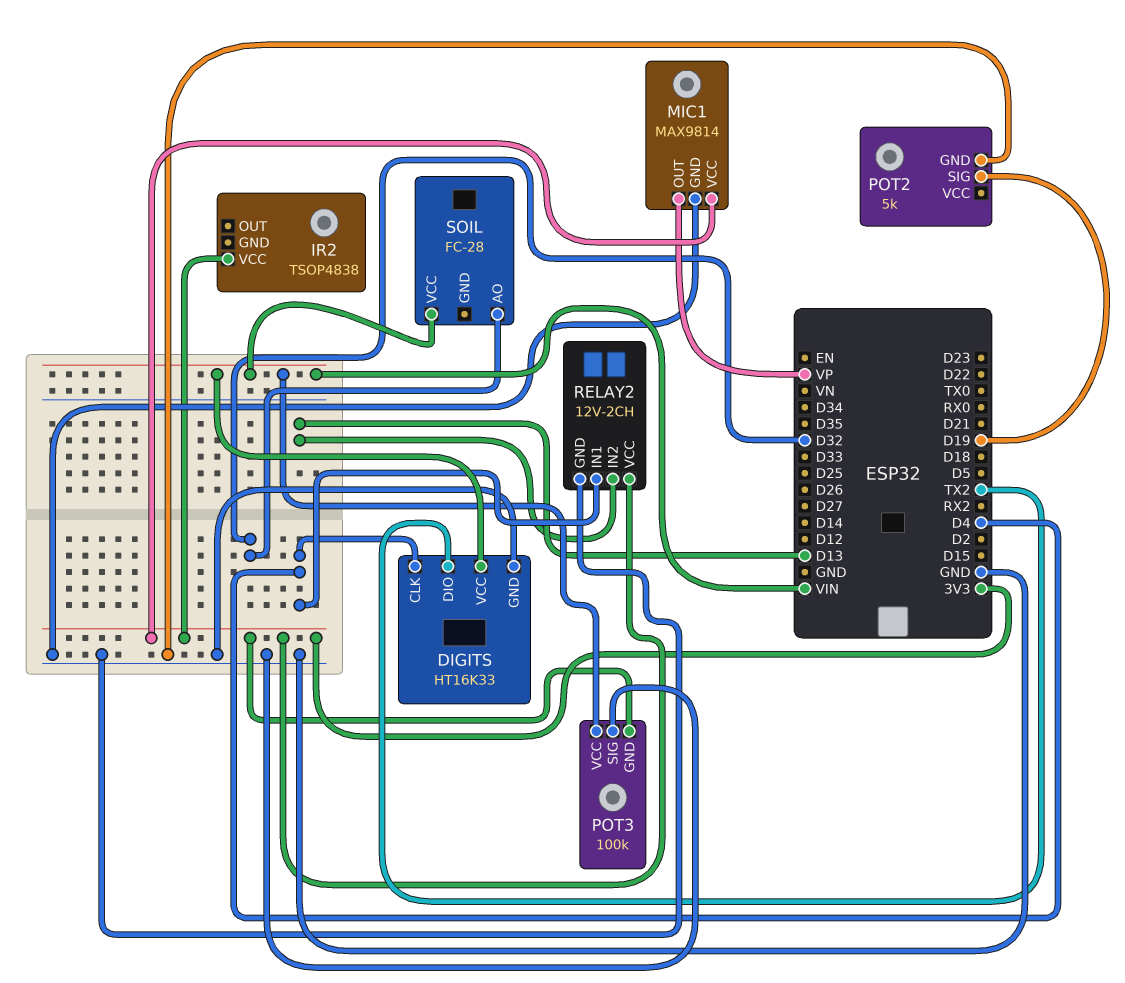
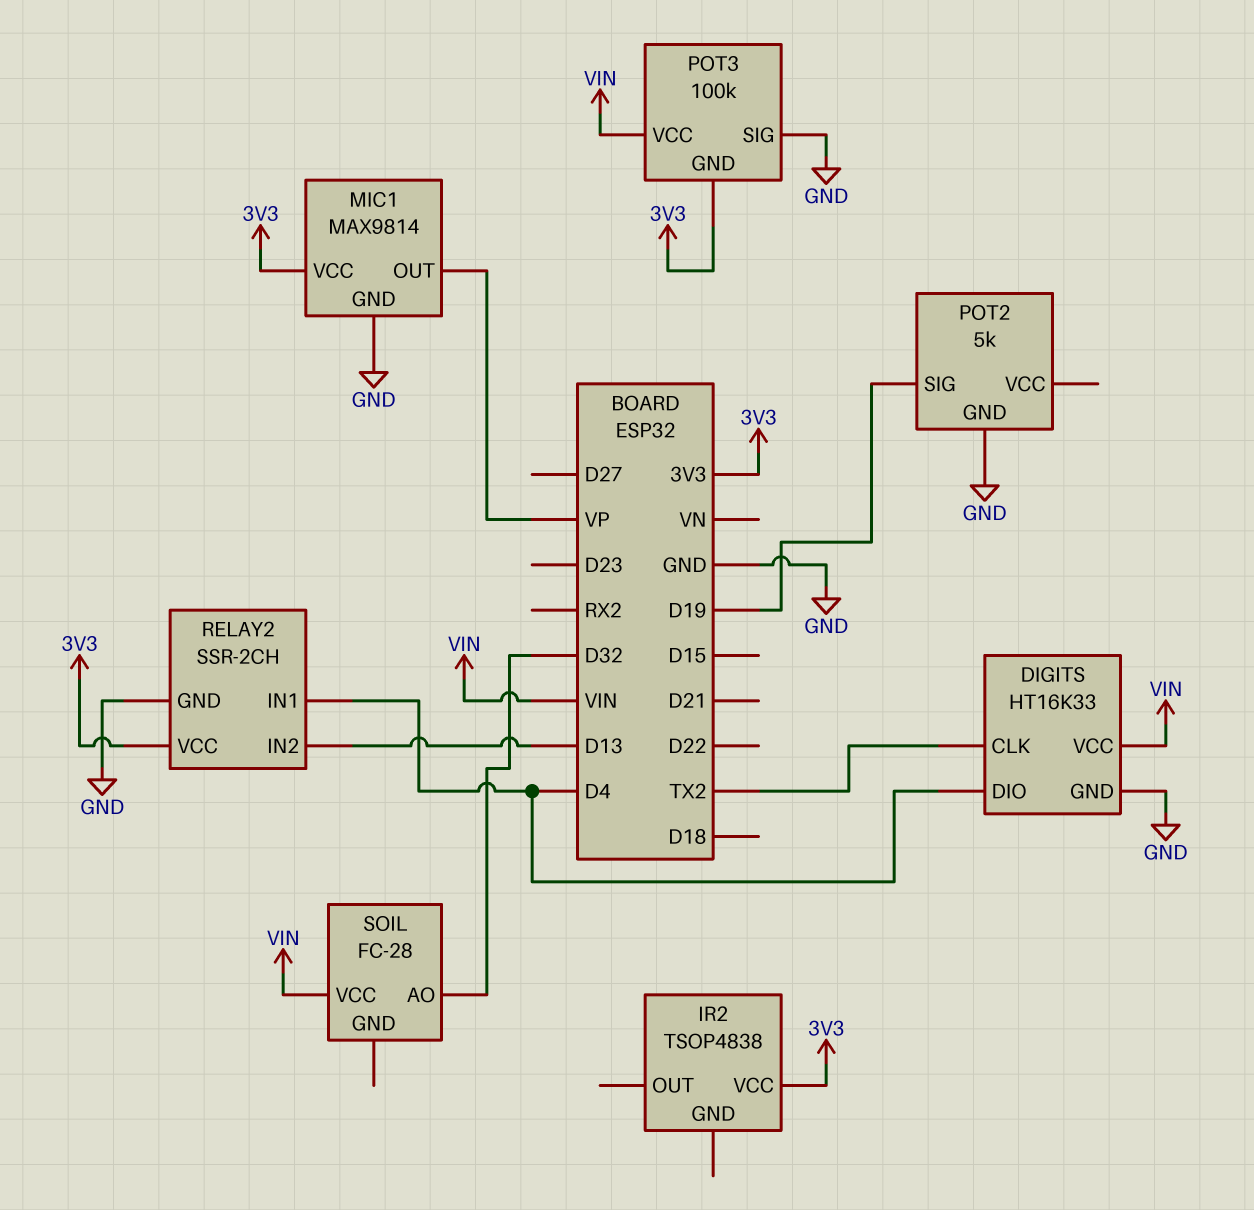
DIGITS pin CLK: D4 -> TX2
DIGITS pin DIO: TX2 -> D4
RELAY2: 12V-2CH -> SSR-2CH

